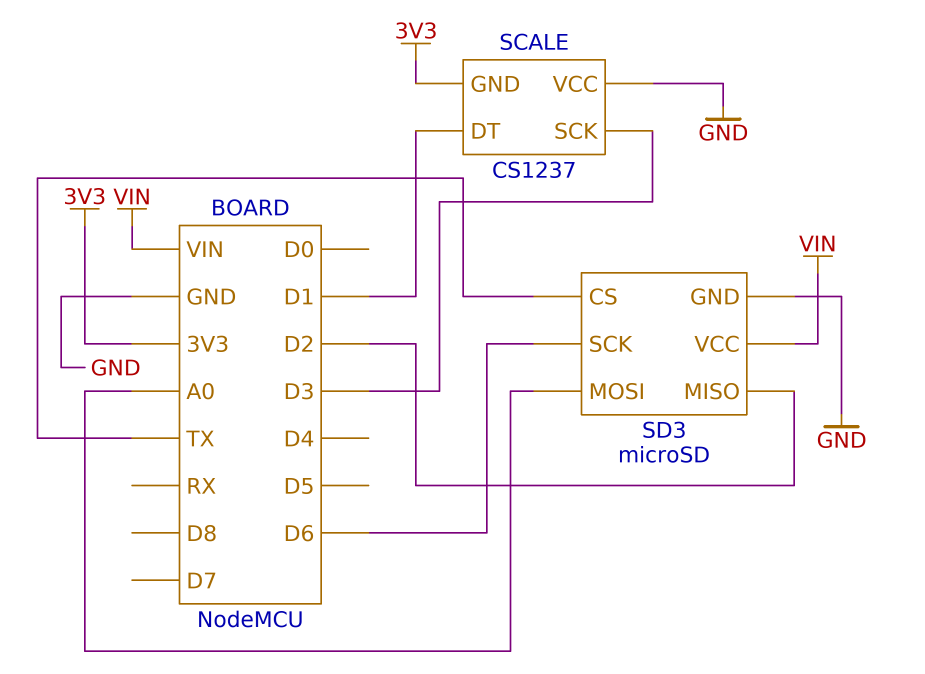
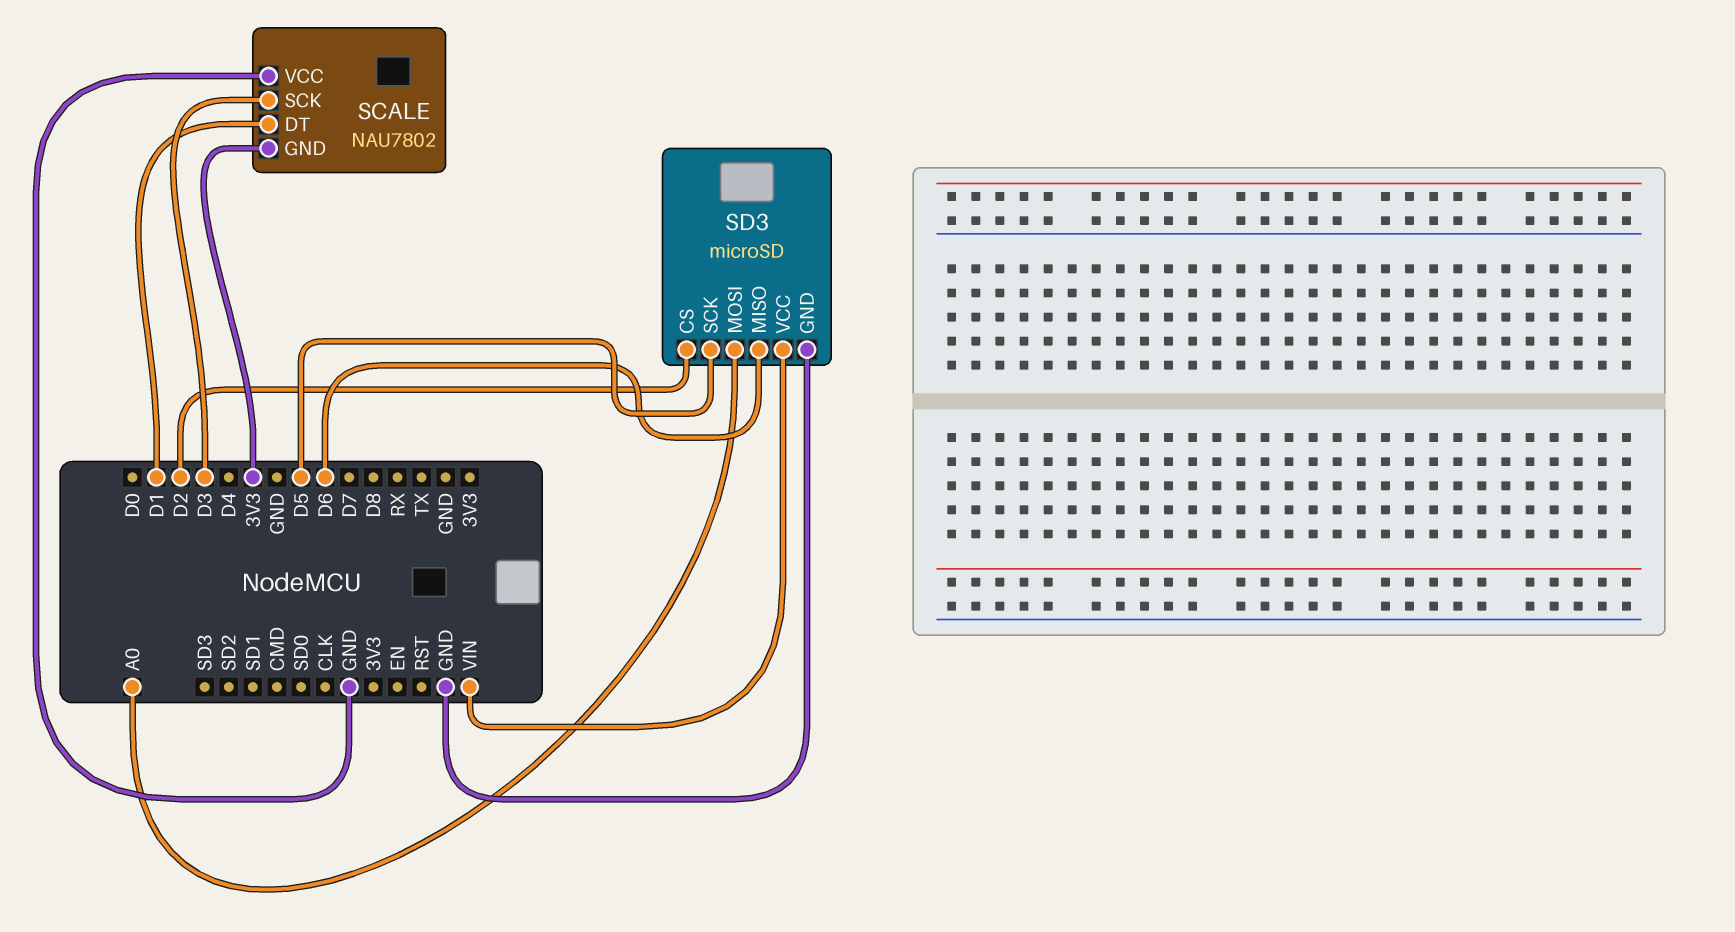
SCALE: CS1237 -> NAU7802
SD3 pin CS: TX -> D2
SD3 pin MISO: D2 -> D6
SD3 pin SCK: D6 -> D5

